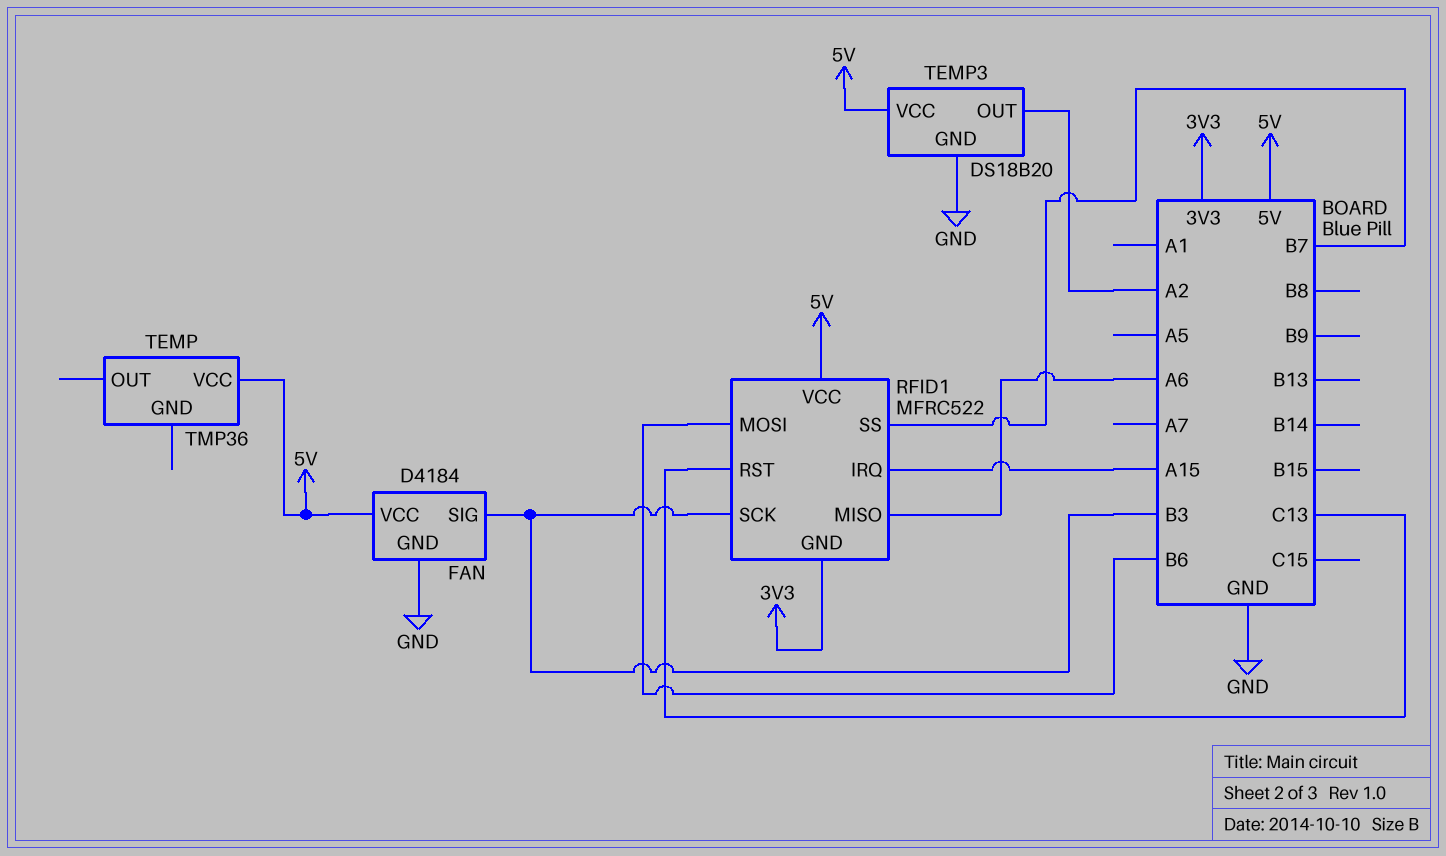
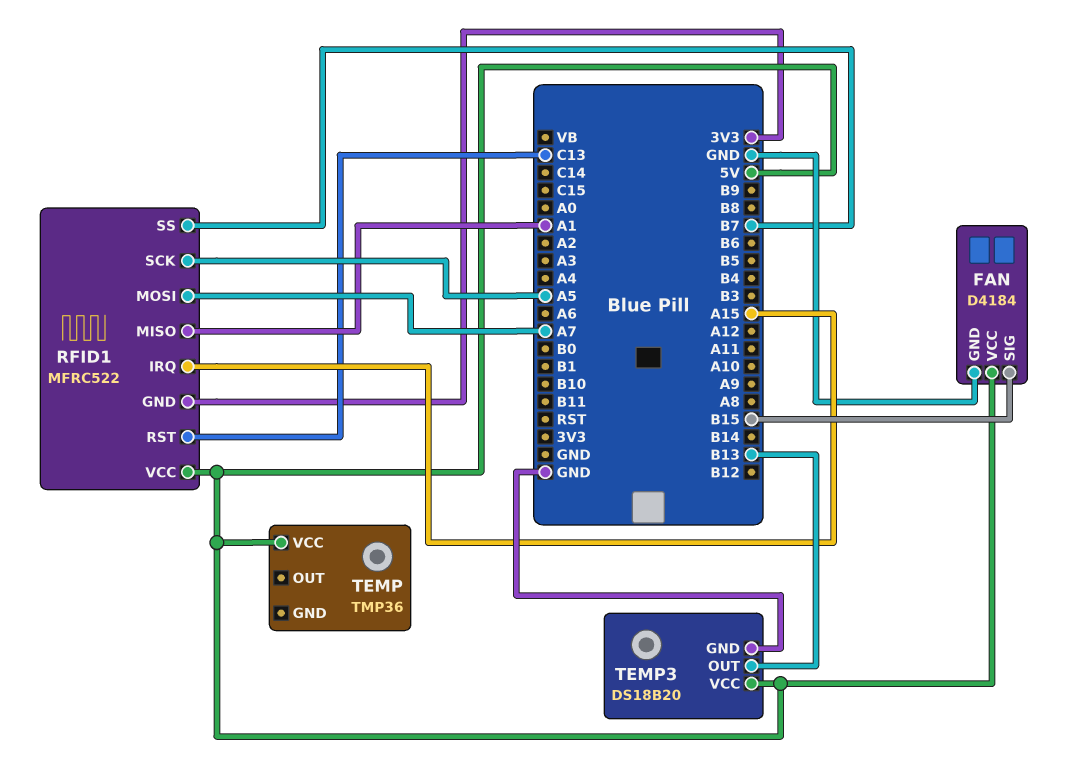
FAN pin SIG: B3 -> B15
RFID1 pin MISO: A6 -> A1
RFID1 pin MOSI: B6 -> A7
RFID1 pin SCK: B3 -> A5
TEMP3 pin OUT: A2 -> B13

